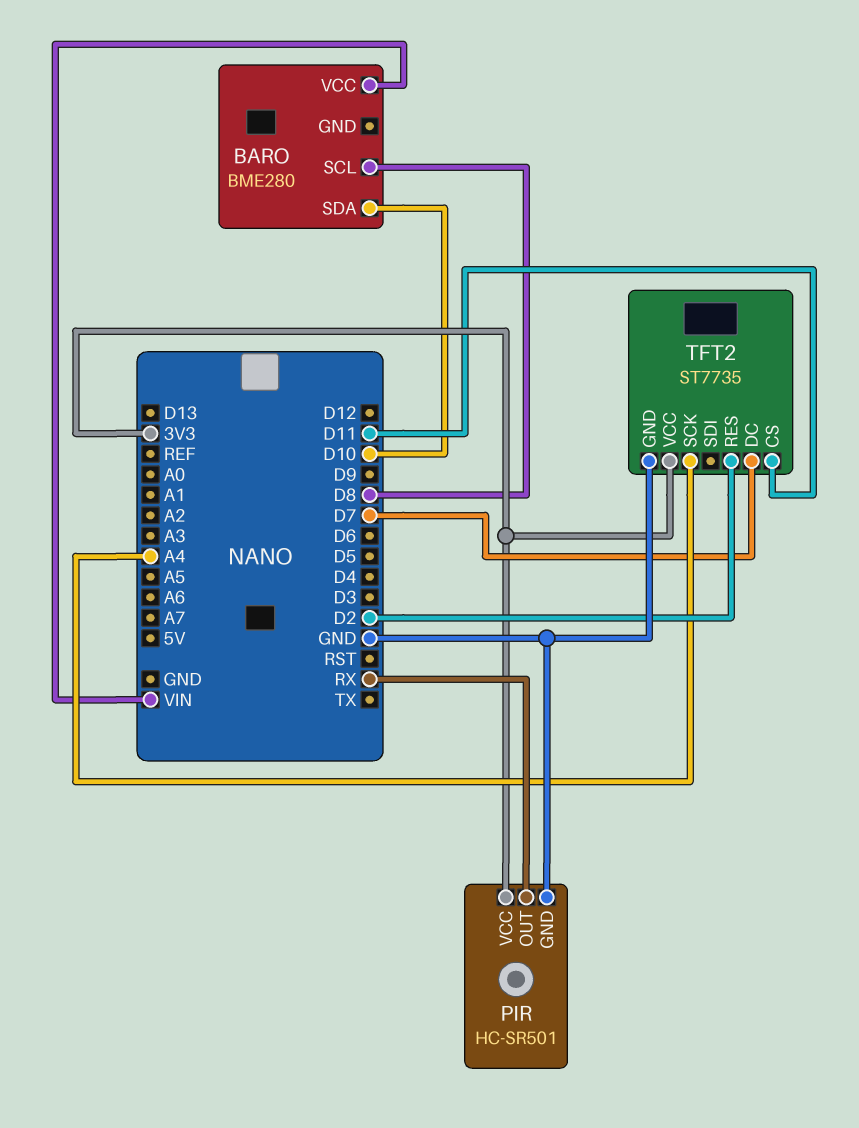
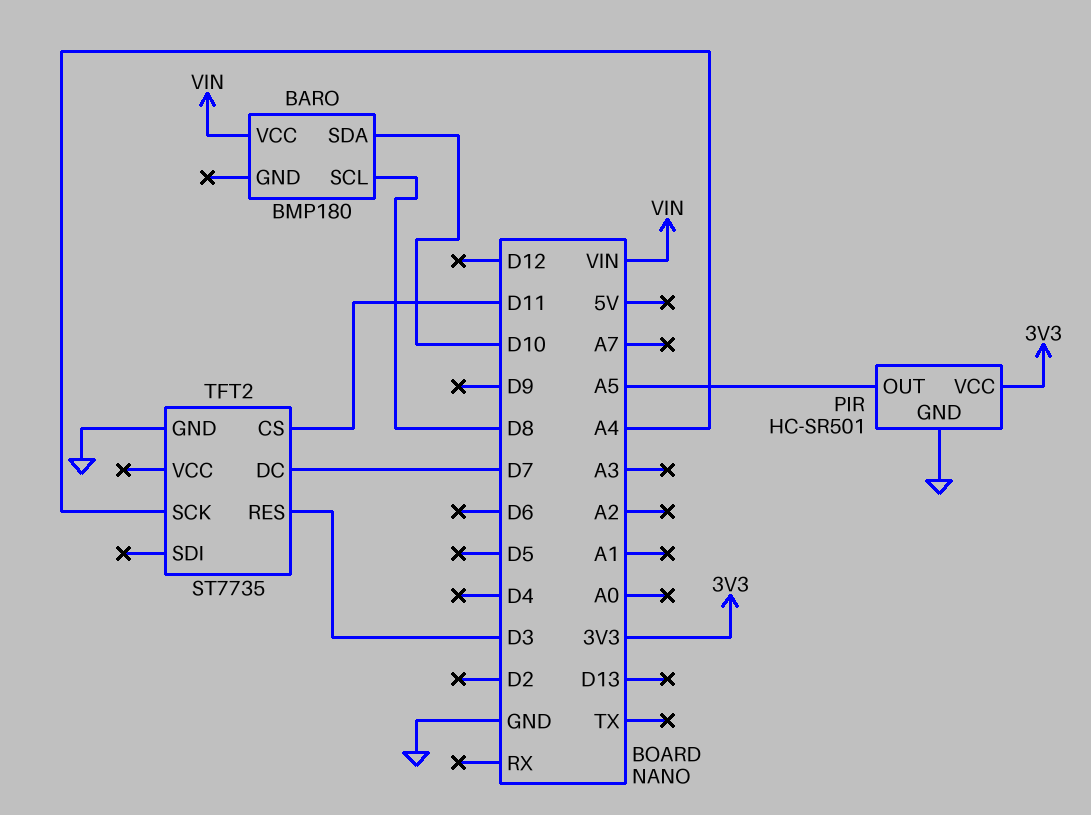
BARO: BME280 -> BMP180
PIR pin OUT: RX -> A5
TFT2 pin RES: D2 -> D3
TFT2 pin VCC: 3V3 -> none

